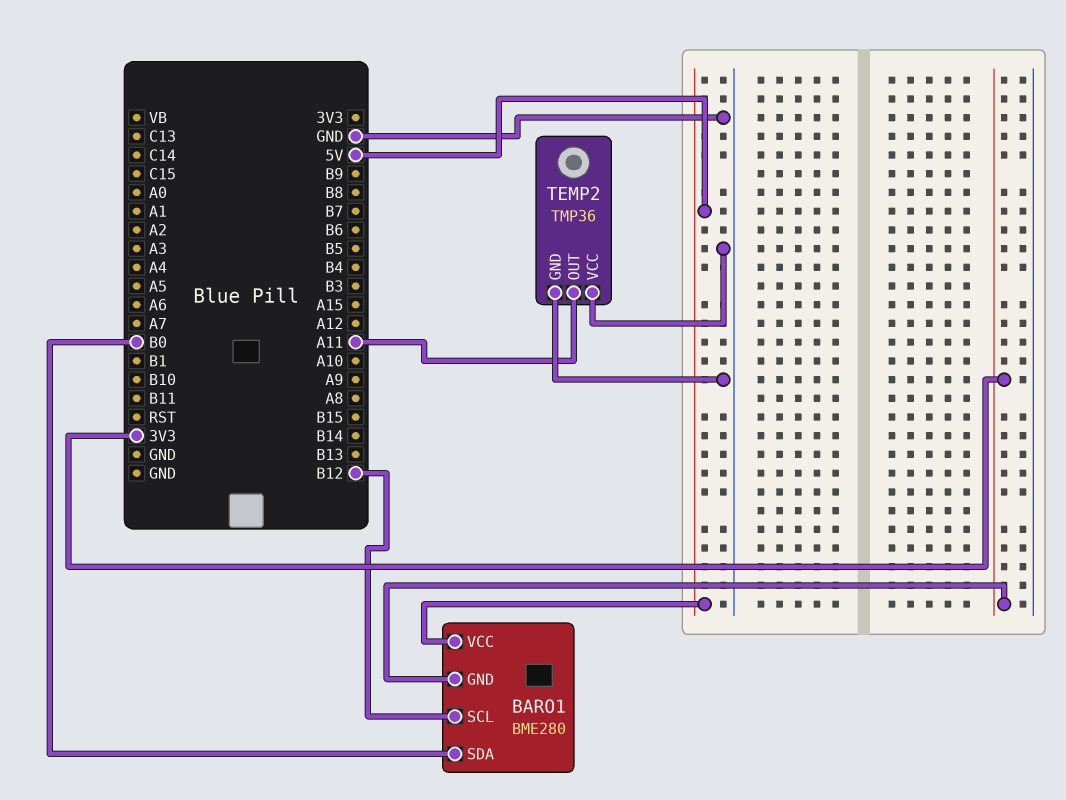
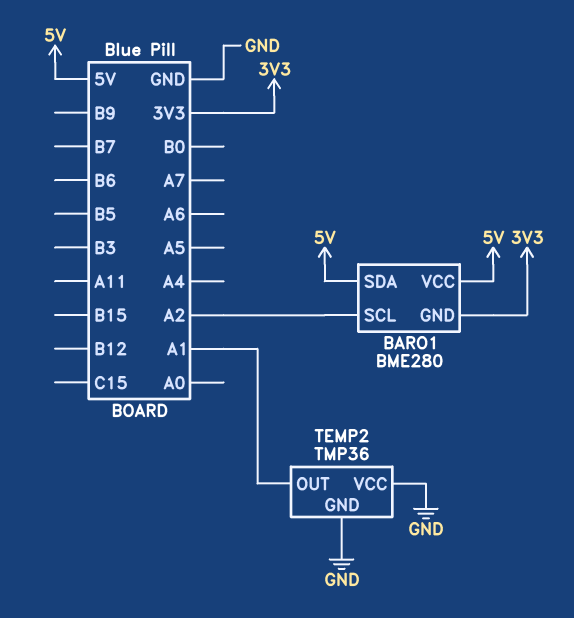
BARO1 pin SCL: B12 -> A2
BARO1 pin SDA: B0 -> 5V
TEMP2 pin OUT: A11 -> A1

